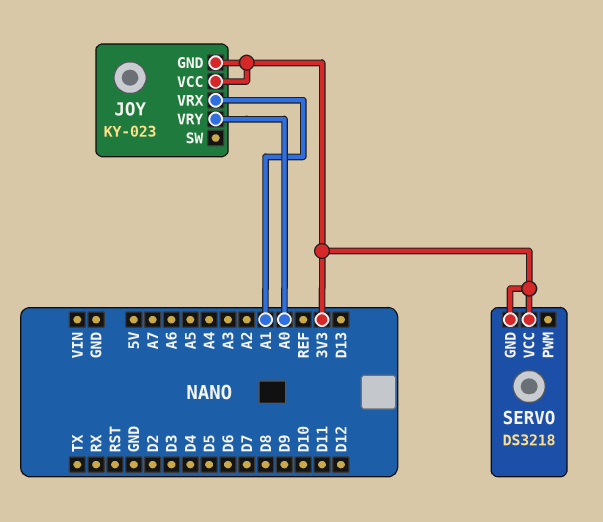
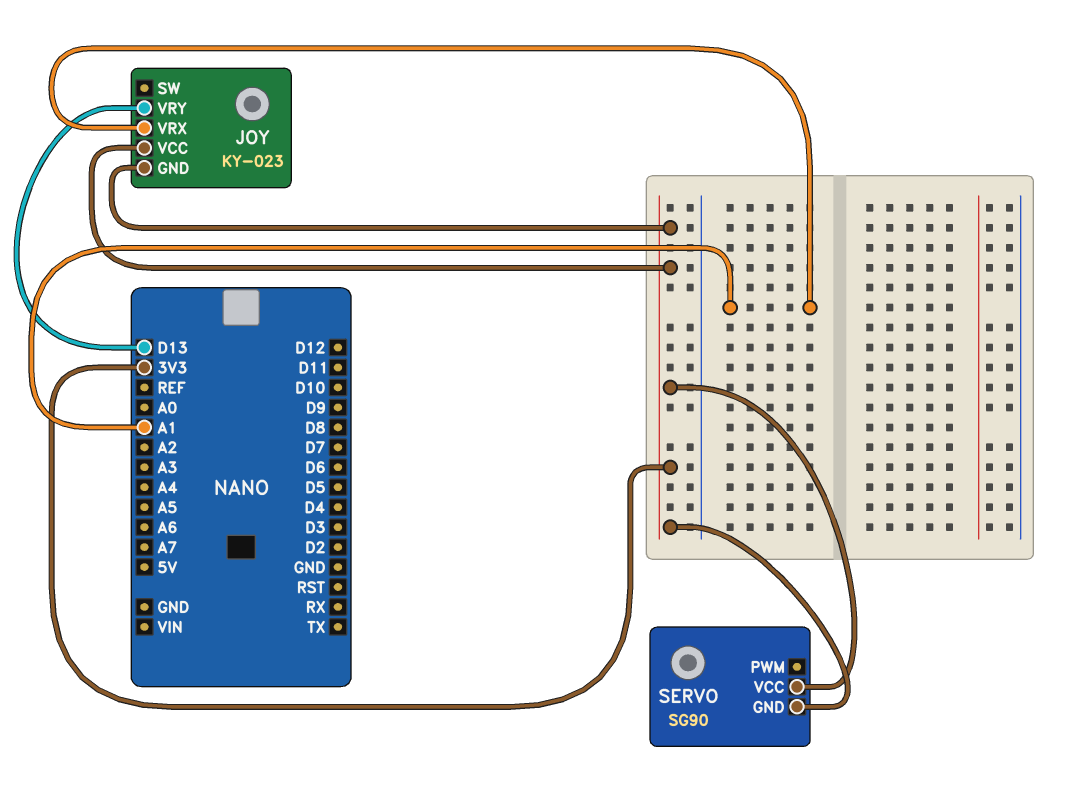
JOY pin VRY: A0 -> D13
SERVO: DS3218 -> SG90

